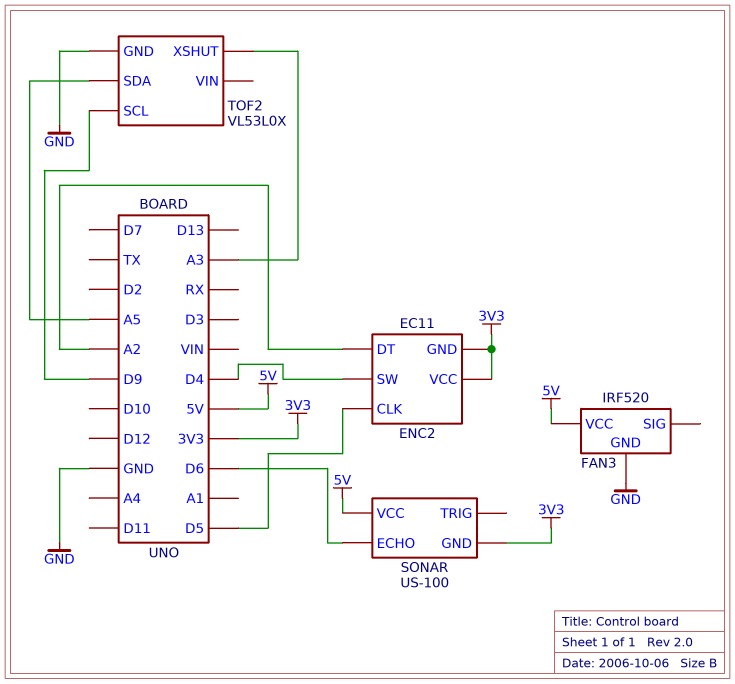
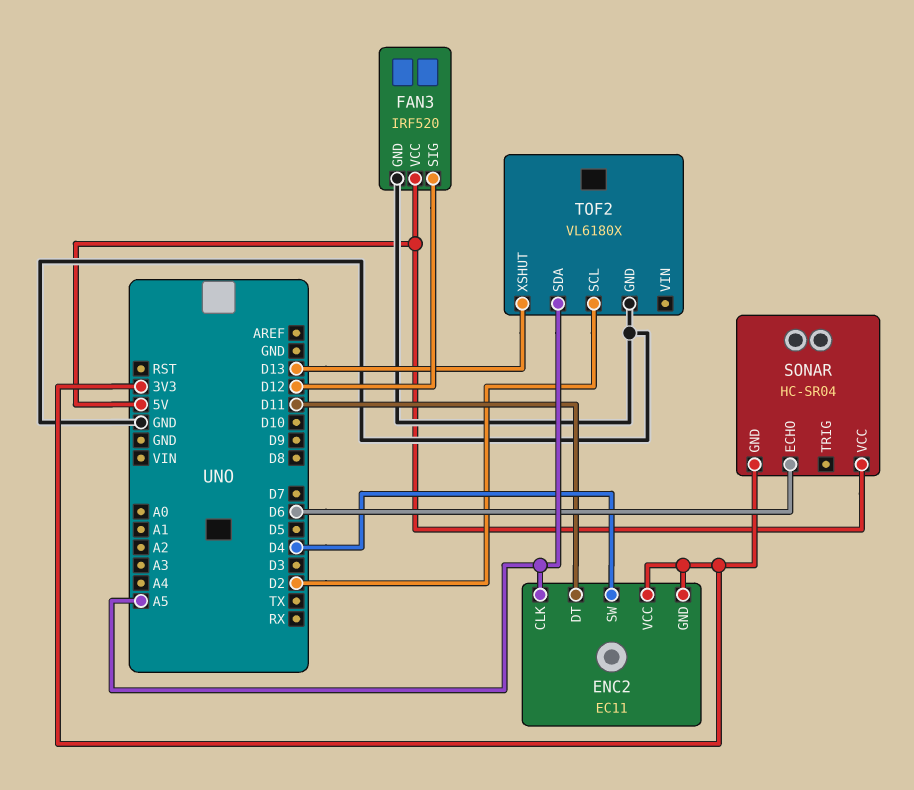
ENC2 pin CLK: D5 -> A5
ENC2 pin DT: A2 -> D11
FAN3 pin SIG: none -> D12
SONAR: US-100 -> HC-SR04
TOF2: VL53L0X -> VL6180X
TOF2 pin SCL: D9 -> D2
TOF2 pin XSHUT: A3 -> D13

